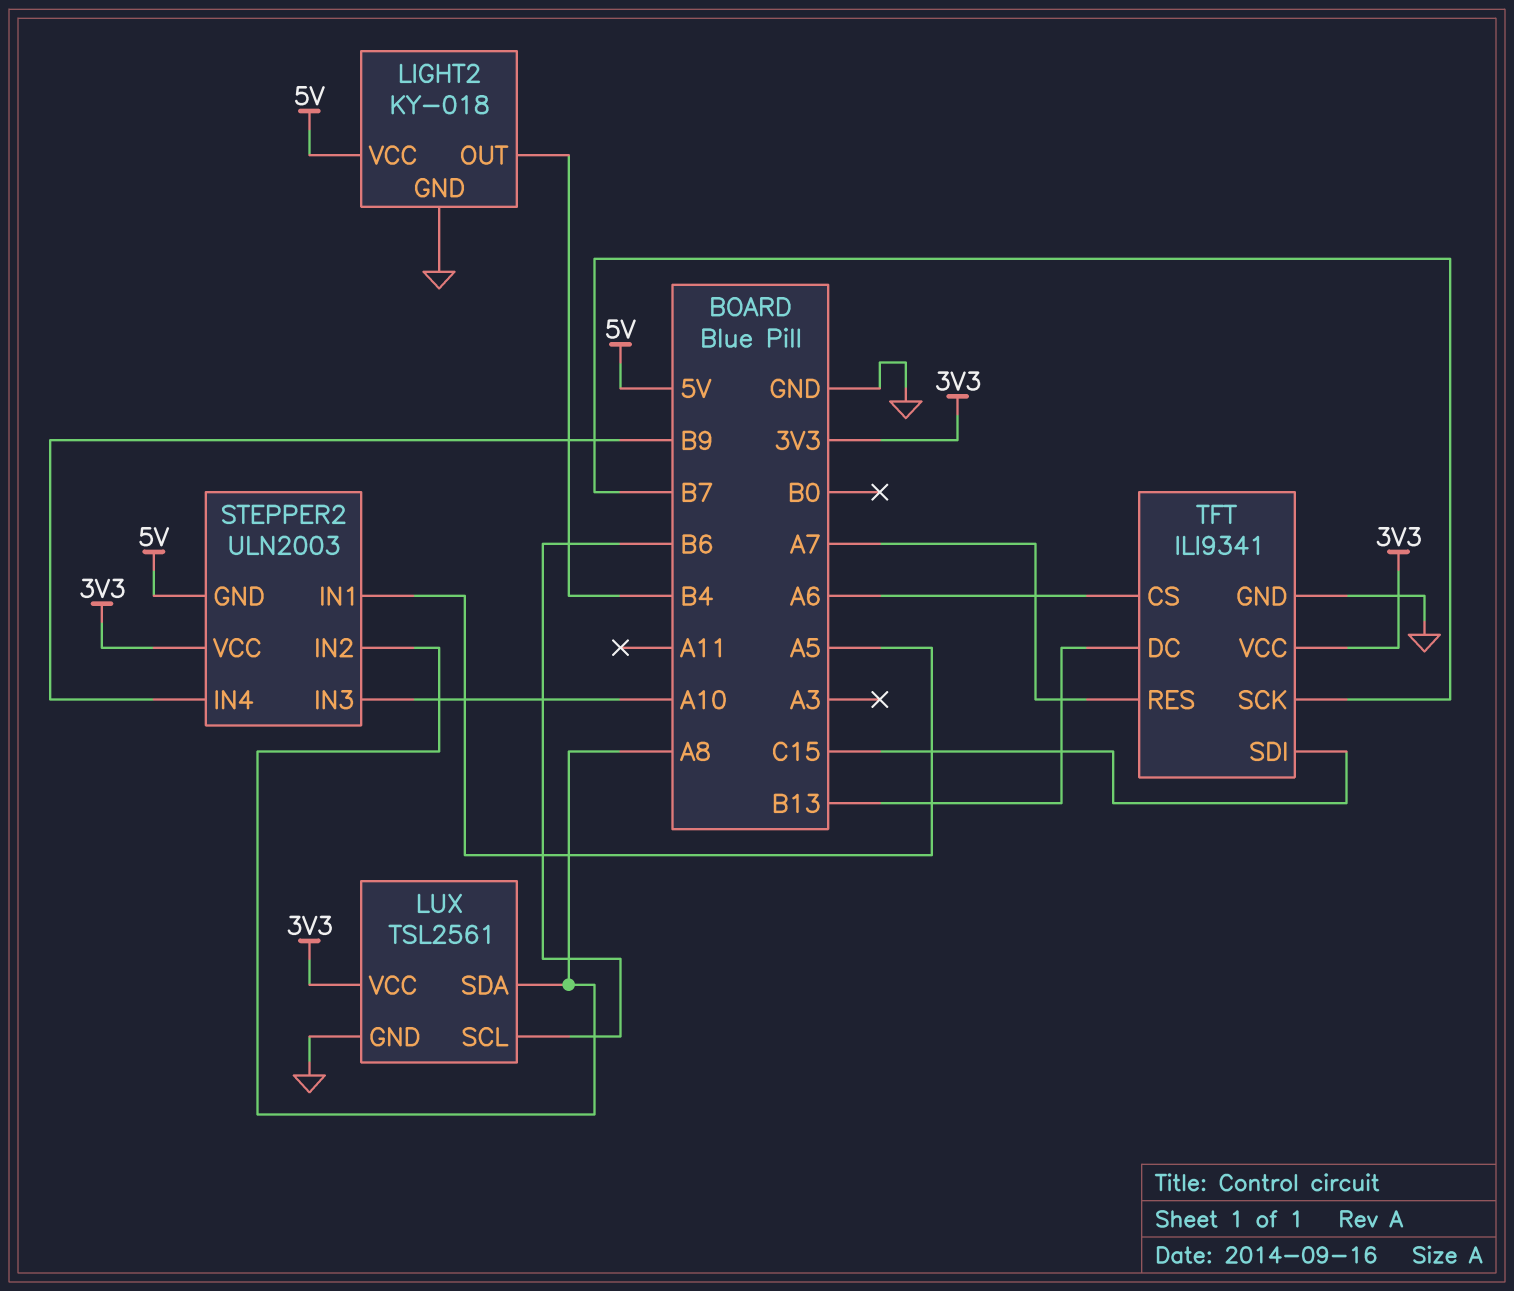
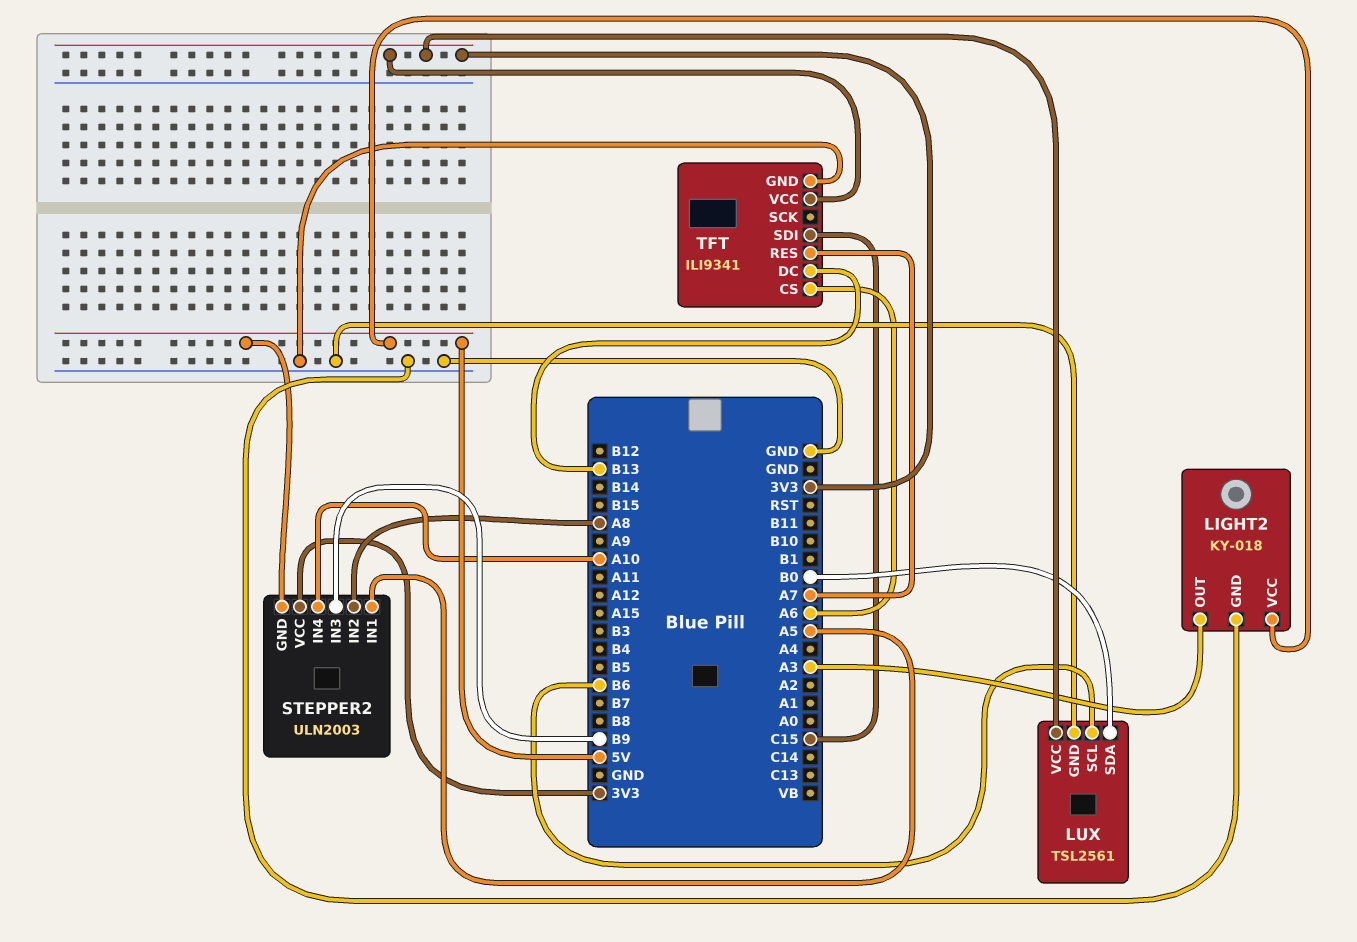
LIGHT2 pin OUT: B4 -> A3
LUX pin SDA: A8 -> B0
STEPPER2 pin IN3: A10 -> B9
STEPPER2 pin IN4: B9 -> A10
TFT pin SCK: B7 -> none

